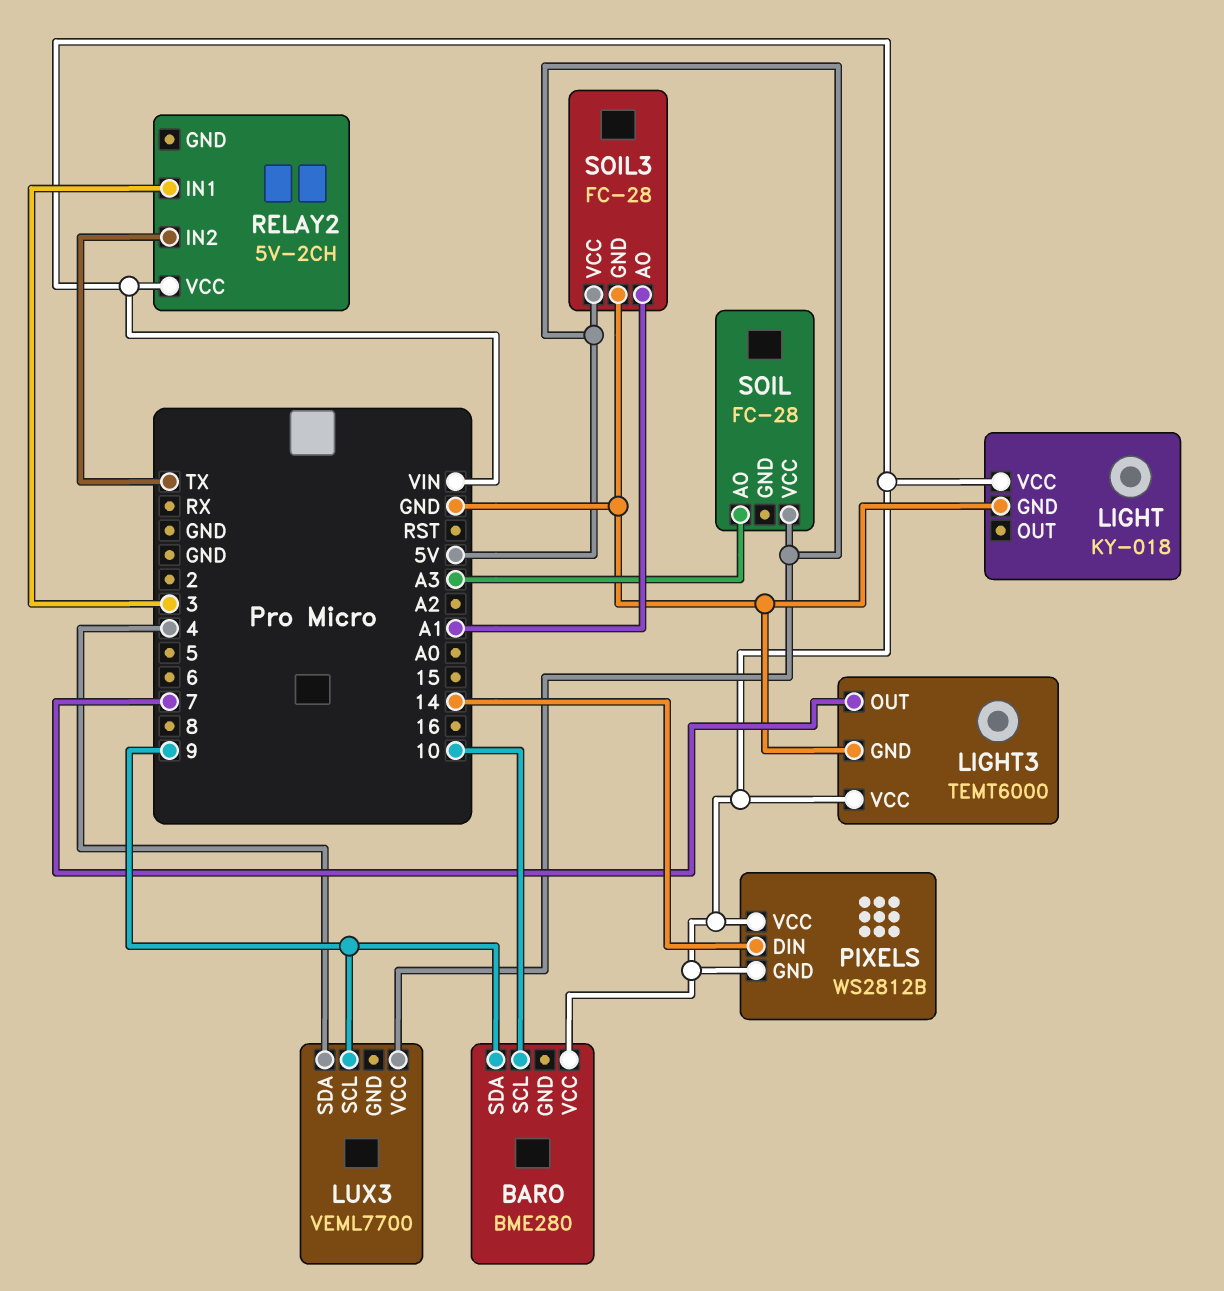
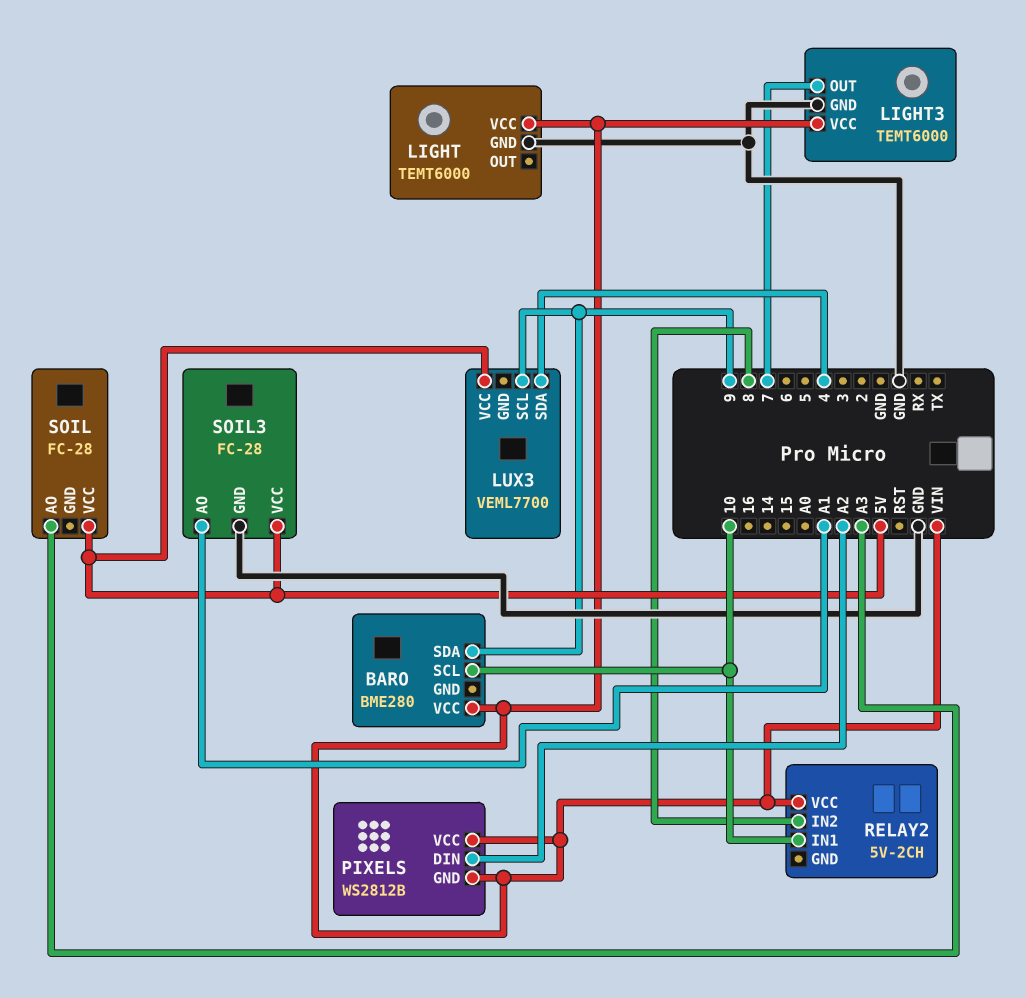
LIGHT: KY-018 -> TEMT6000
PIXELS pin DIN: 14 -> A2
RELAY2 pin IN1: 3 -> 10
RELAY2 pin IN2: TX -> 8

